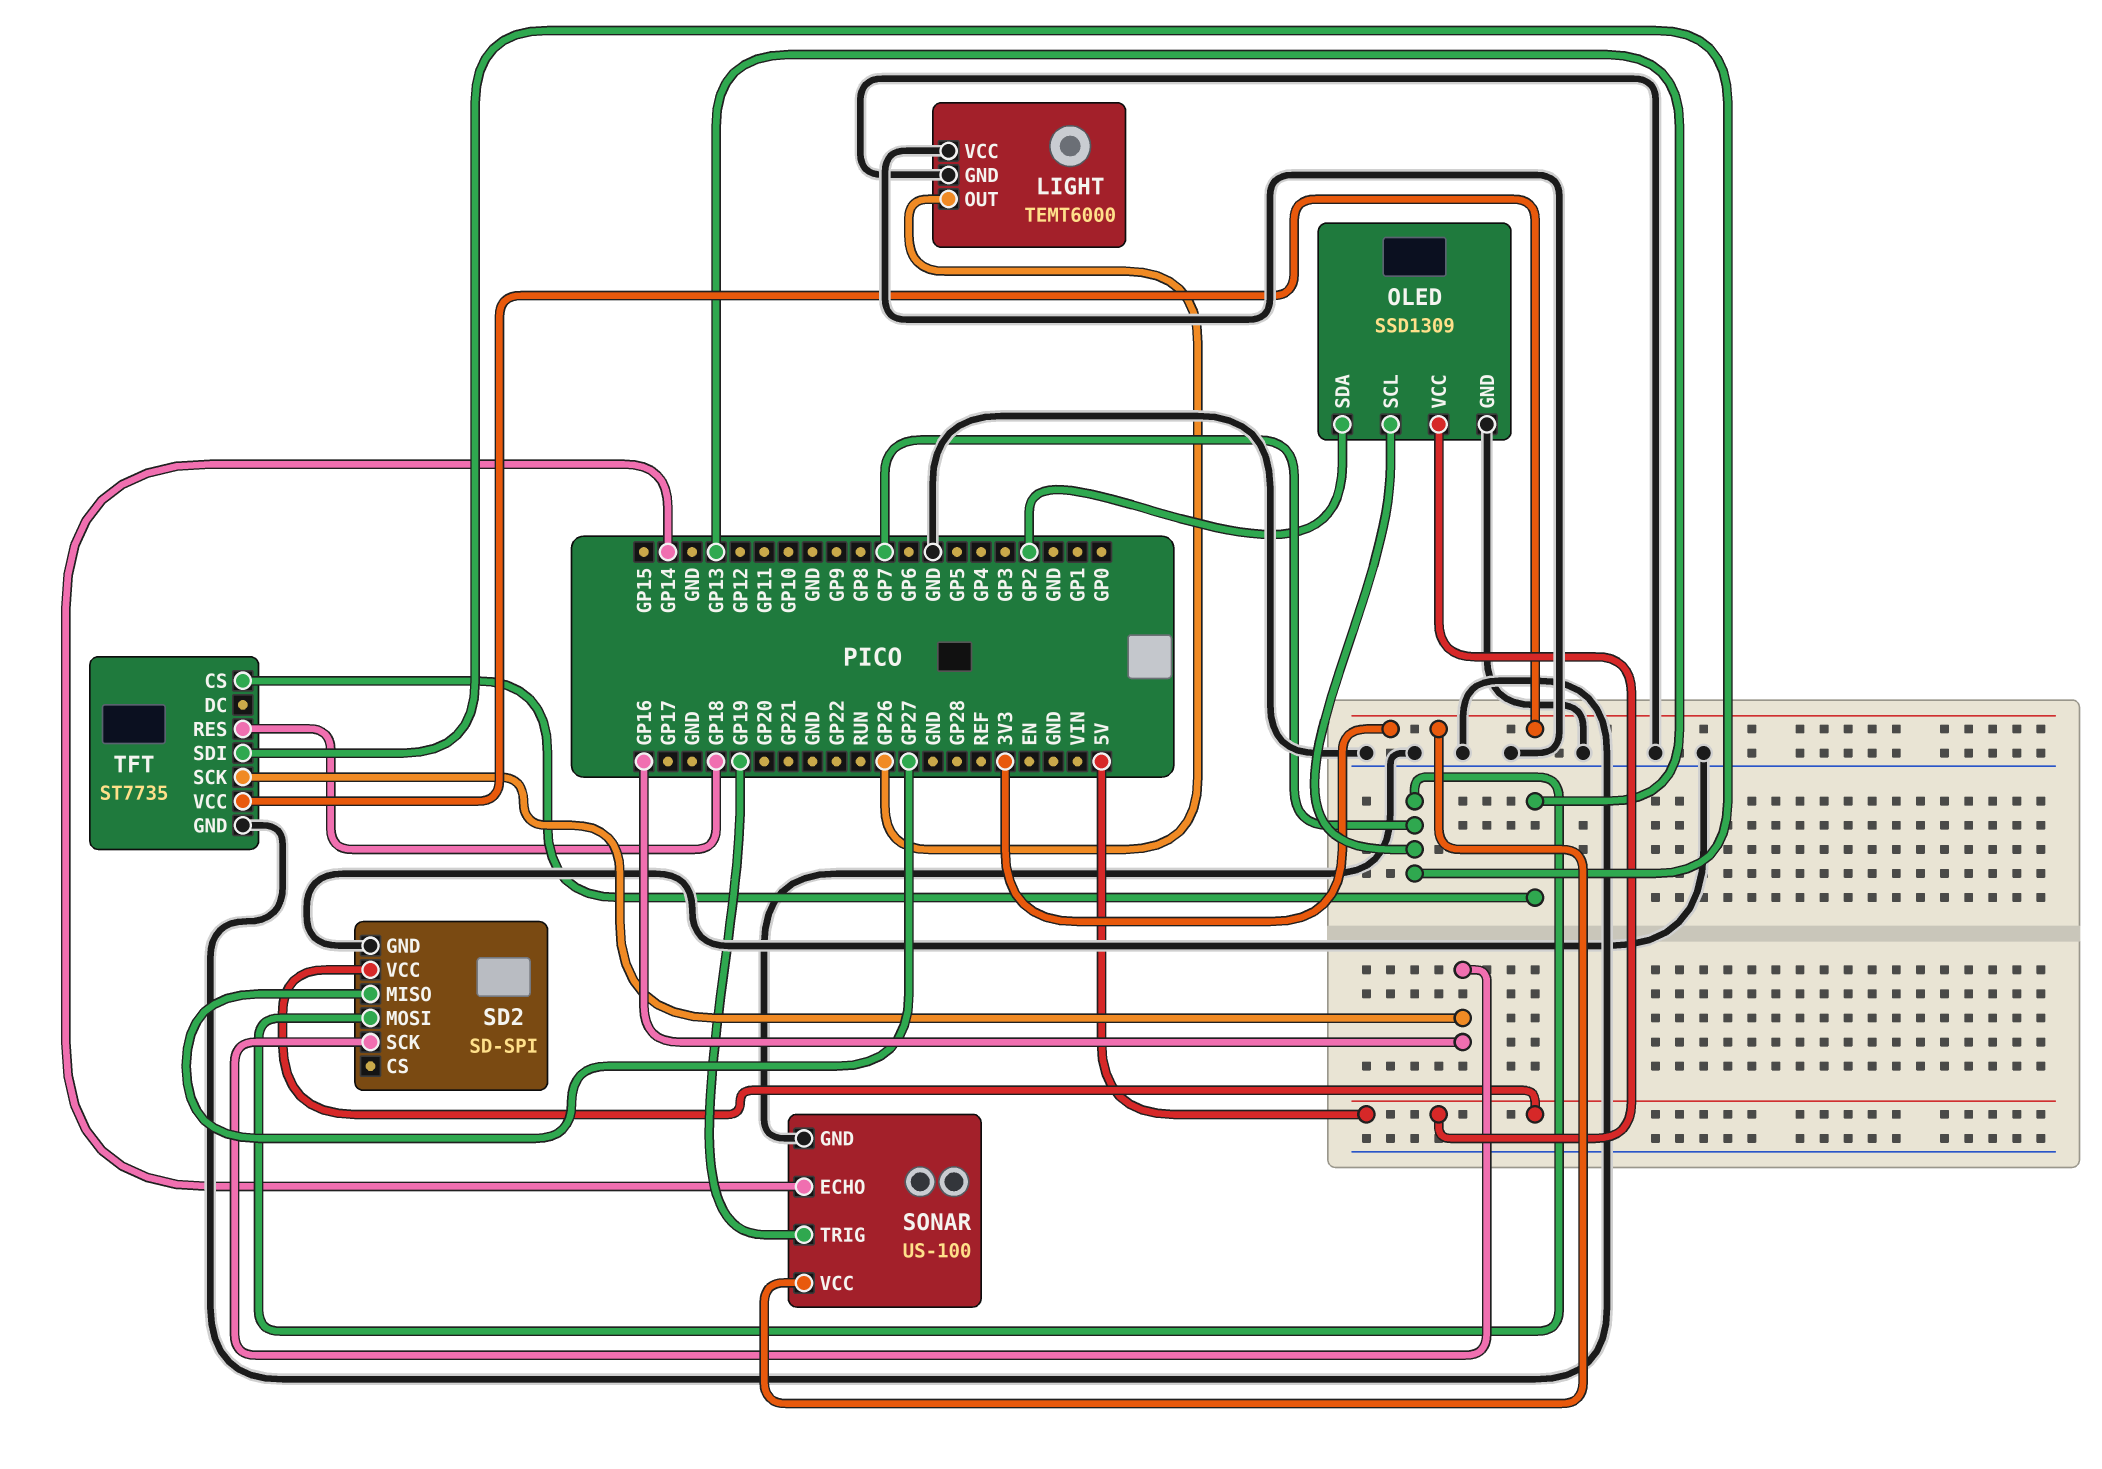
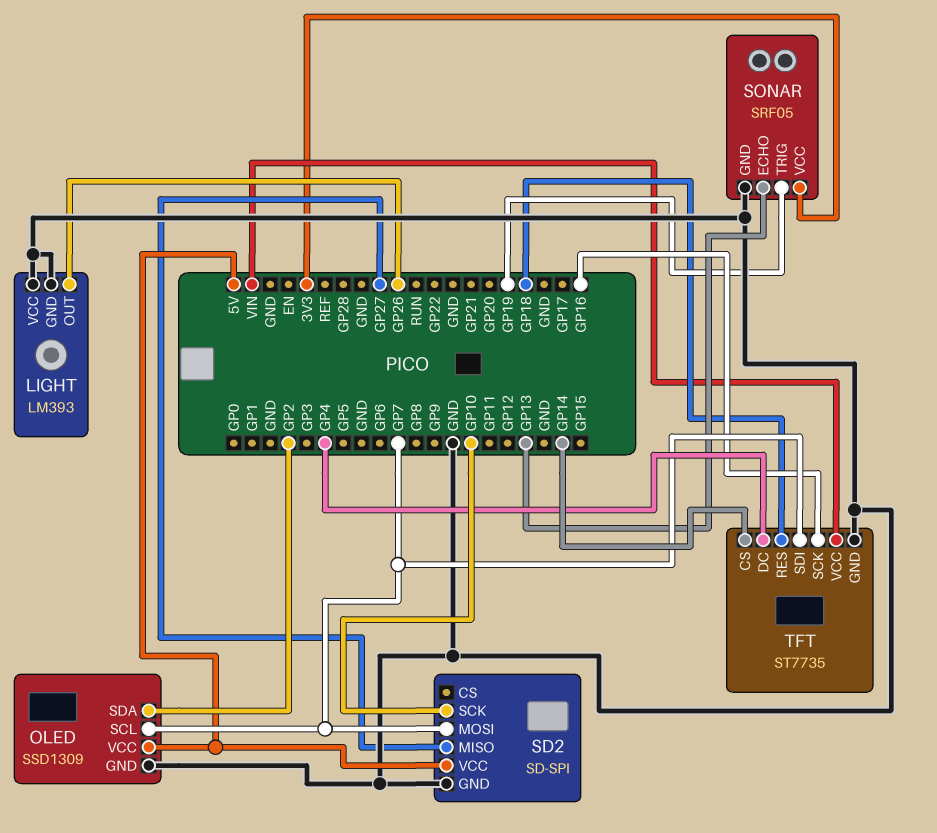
LIGHT: TEMT6000 -> LM393
SD2 pin SCK: GP16 -> GP10
SONAR: US-100 -> SRF05
SONAR pin ECHO: GP14 -> GP13
TFT pin CS: GP13 -> GP14
TFT pin DC: none -> GP4
TFT pin VCC: 3V3 -> VIN

